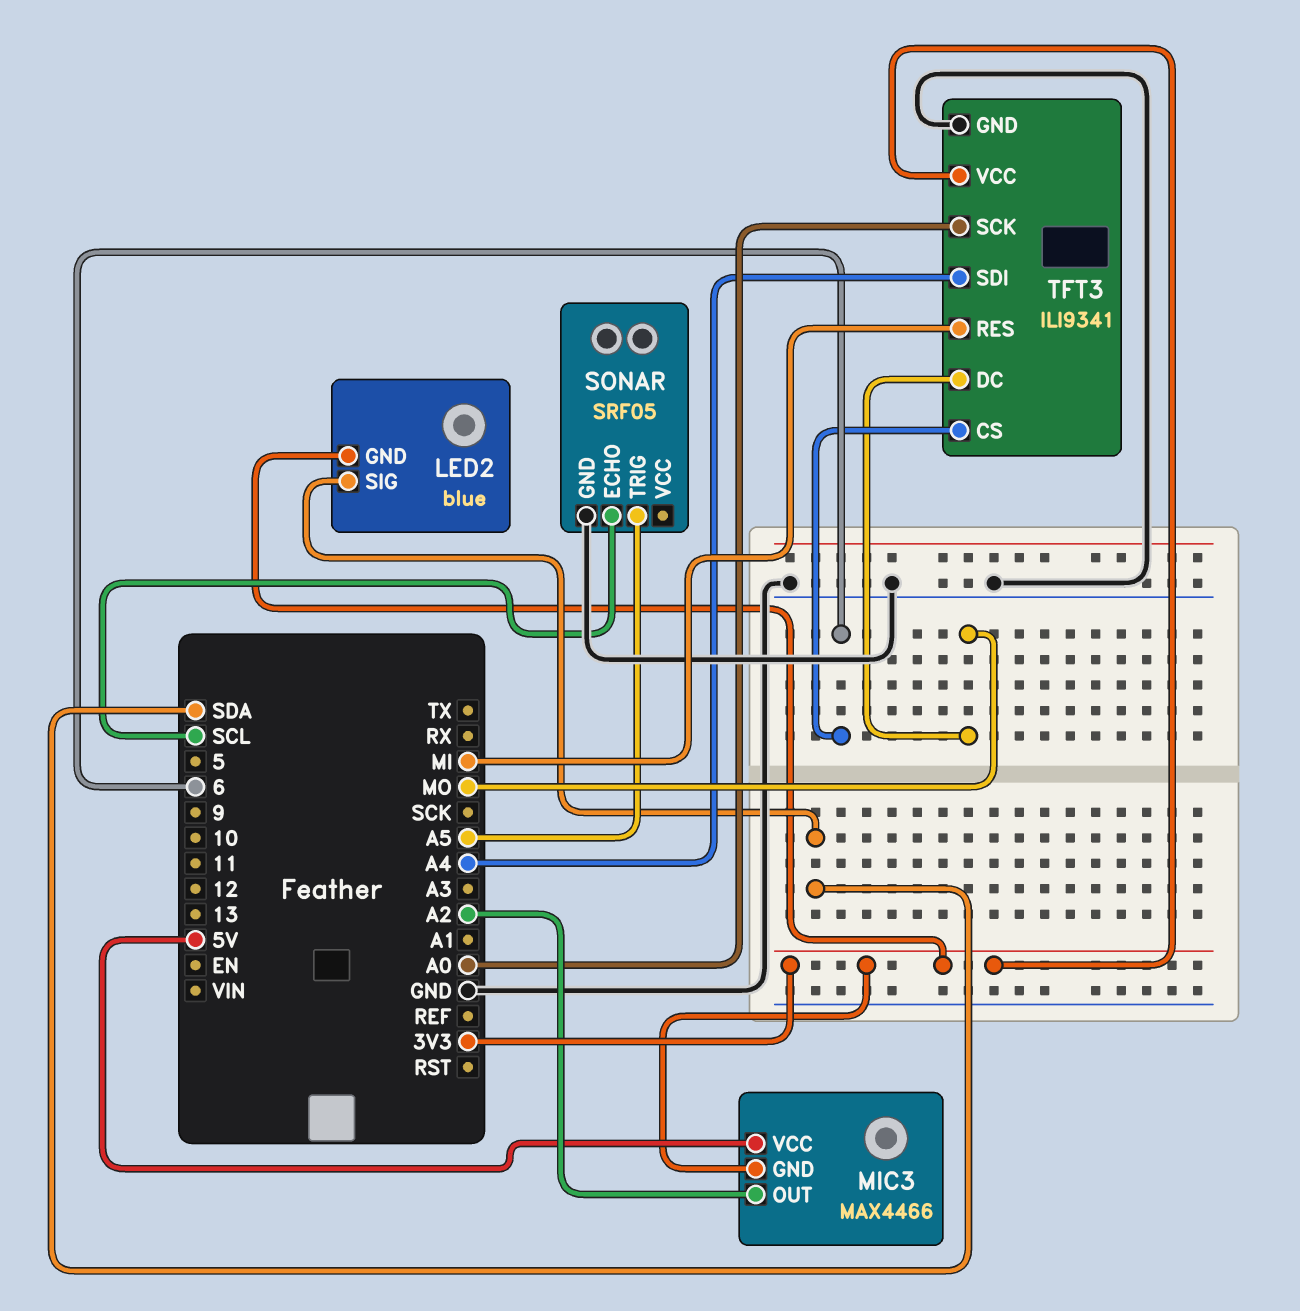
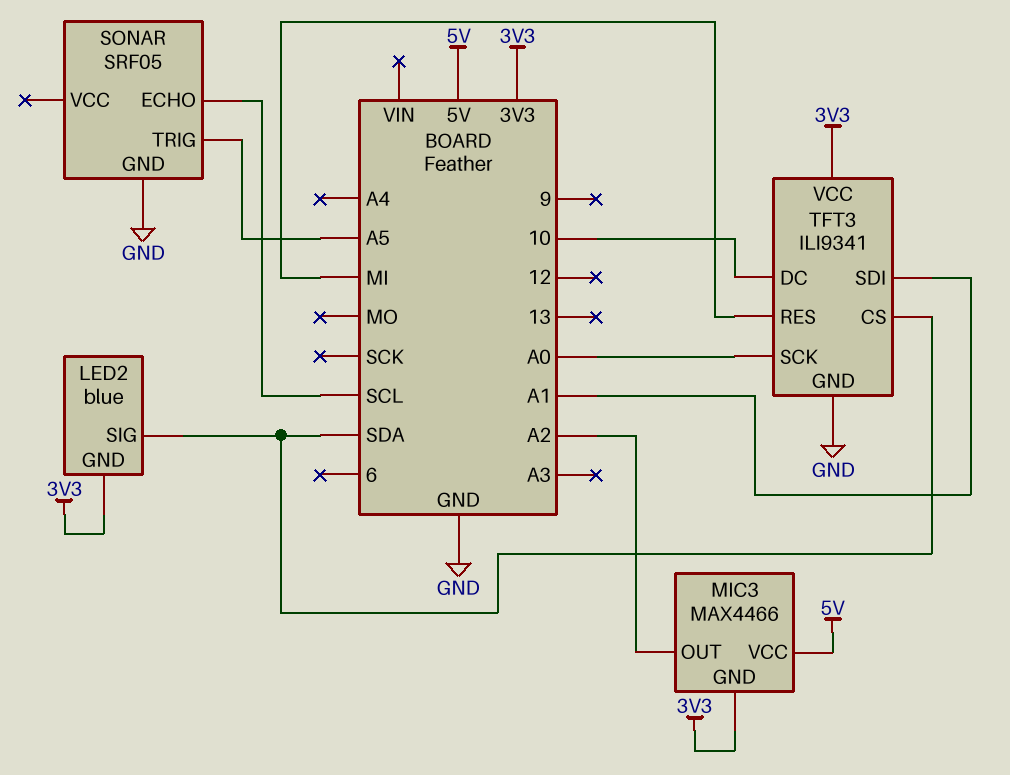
TFT3 pin CS: 6 -> SDA
TFT3 pin DC: MO -> 10
TFT3 pin SDI: A4 -> A1

